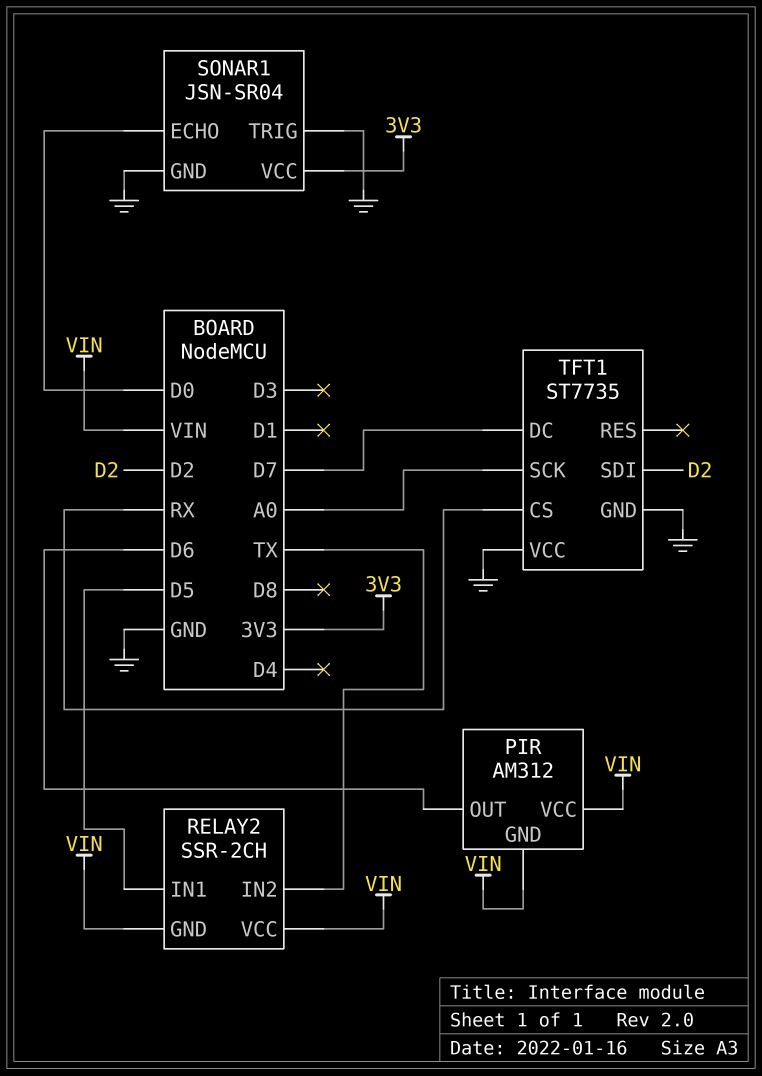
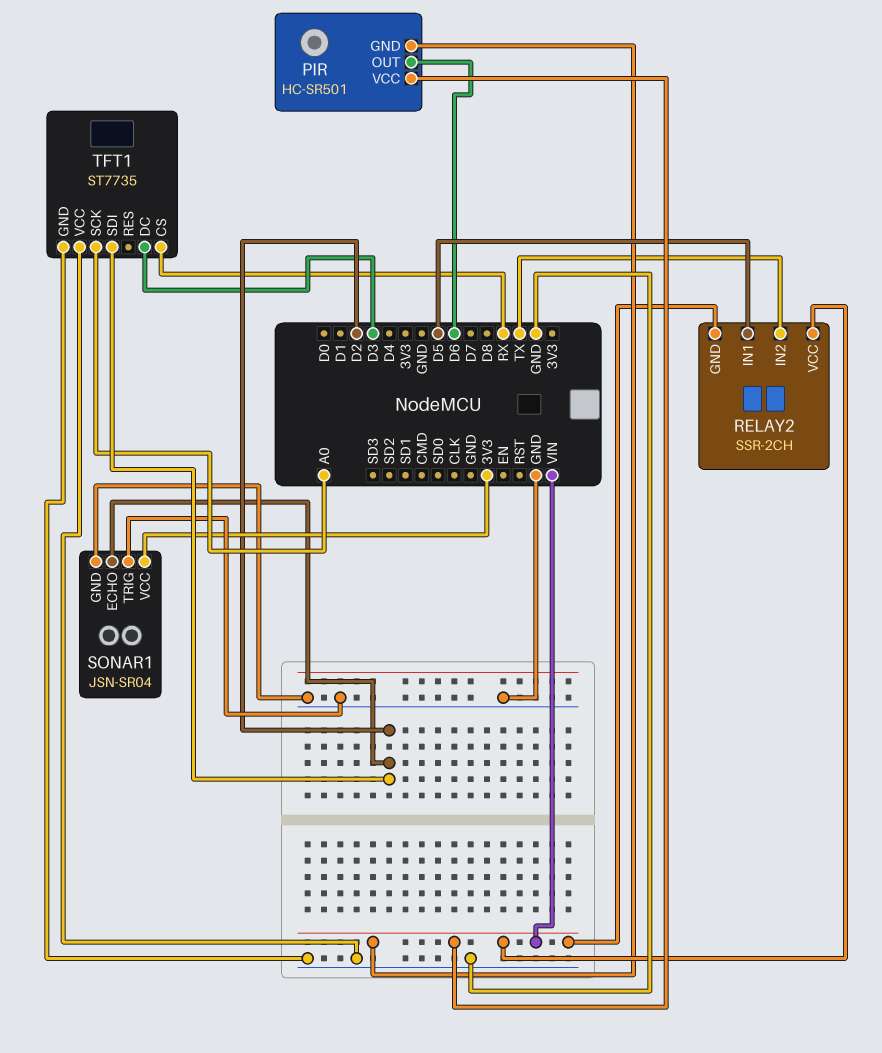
PIR: AM312 -> HC-SR501
SONAR1 pin ECHO: D0 -> D2
TFT1 pin DC: D7 -> D3

